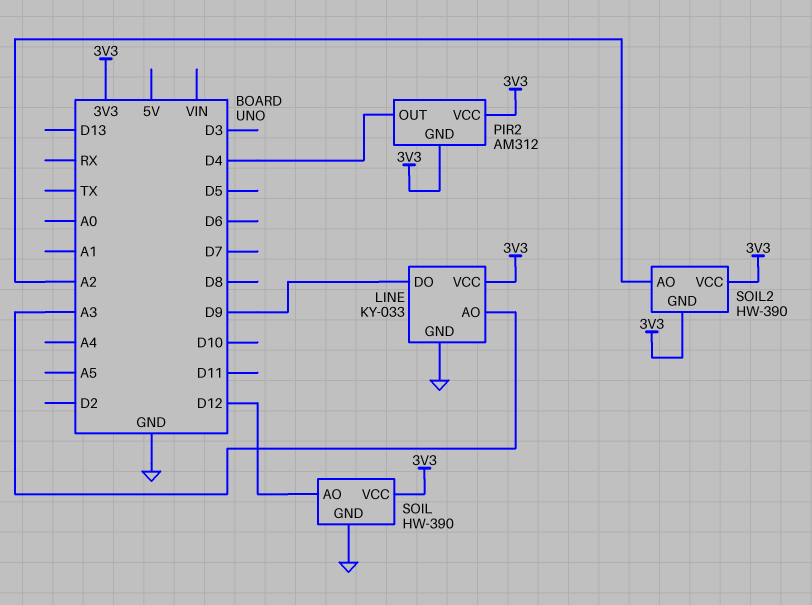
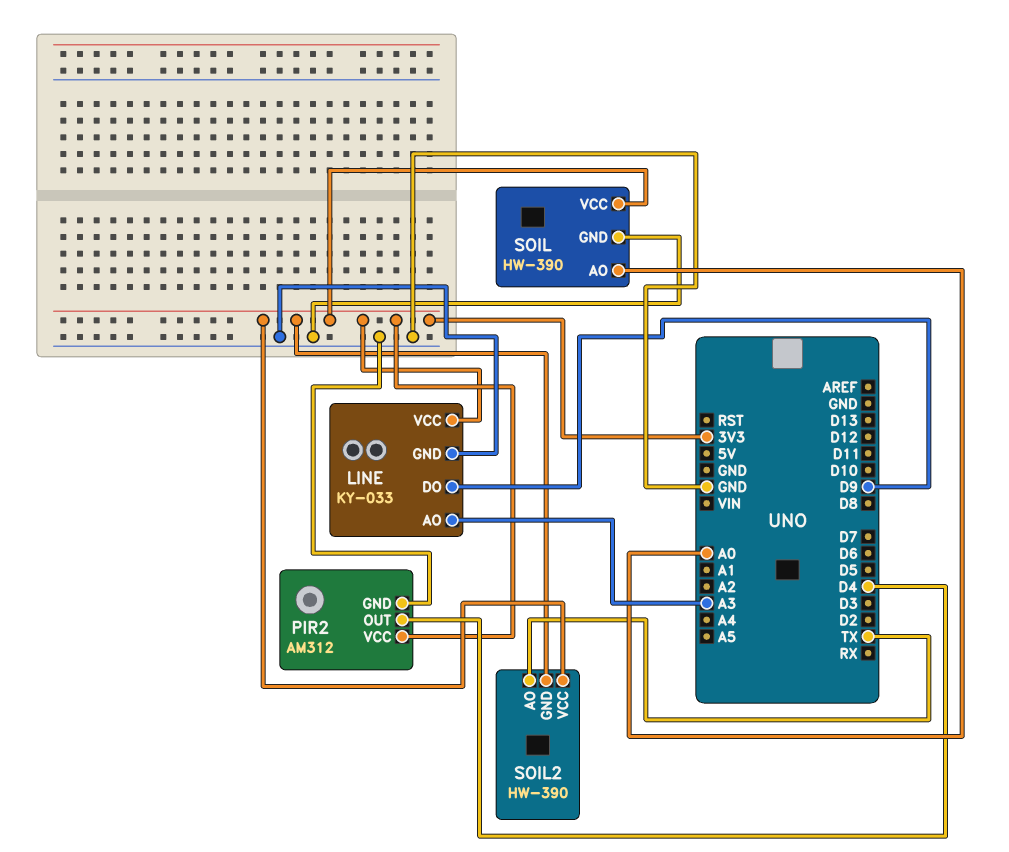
PIR2 pin GND: 3V3 -> GND
SOIL pin AO: D12 -> A0
SOIL2 pin AO: A2 -> TX

